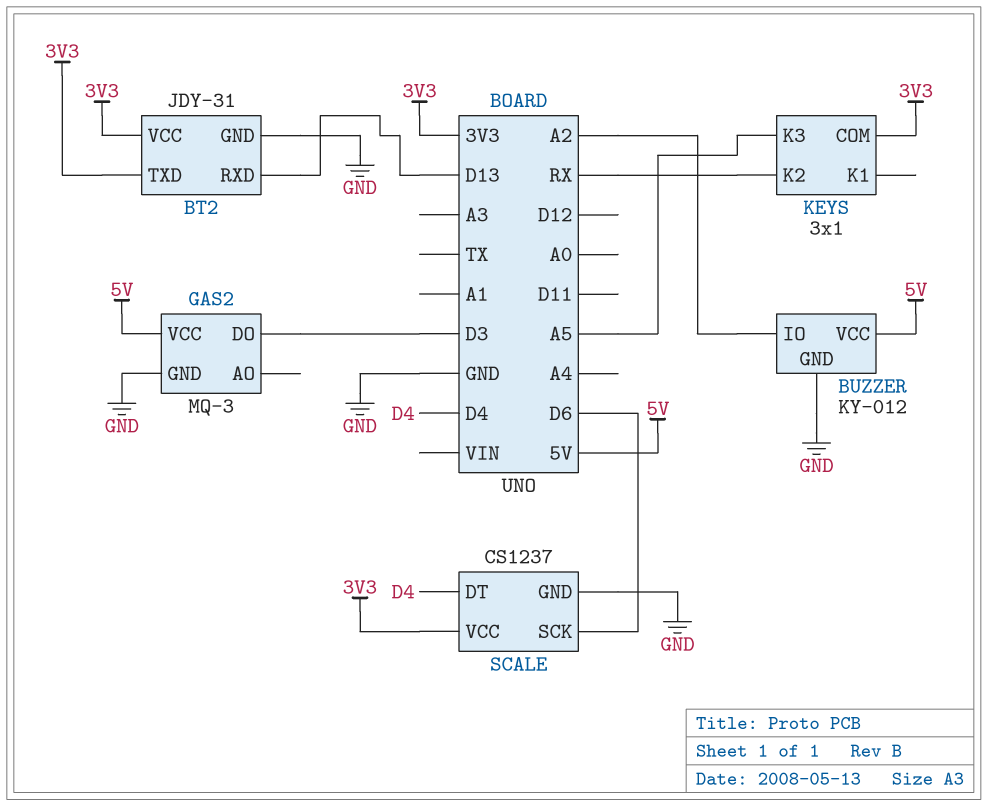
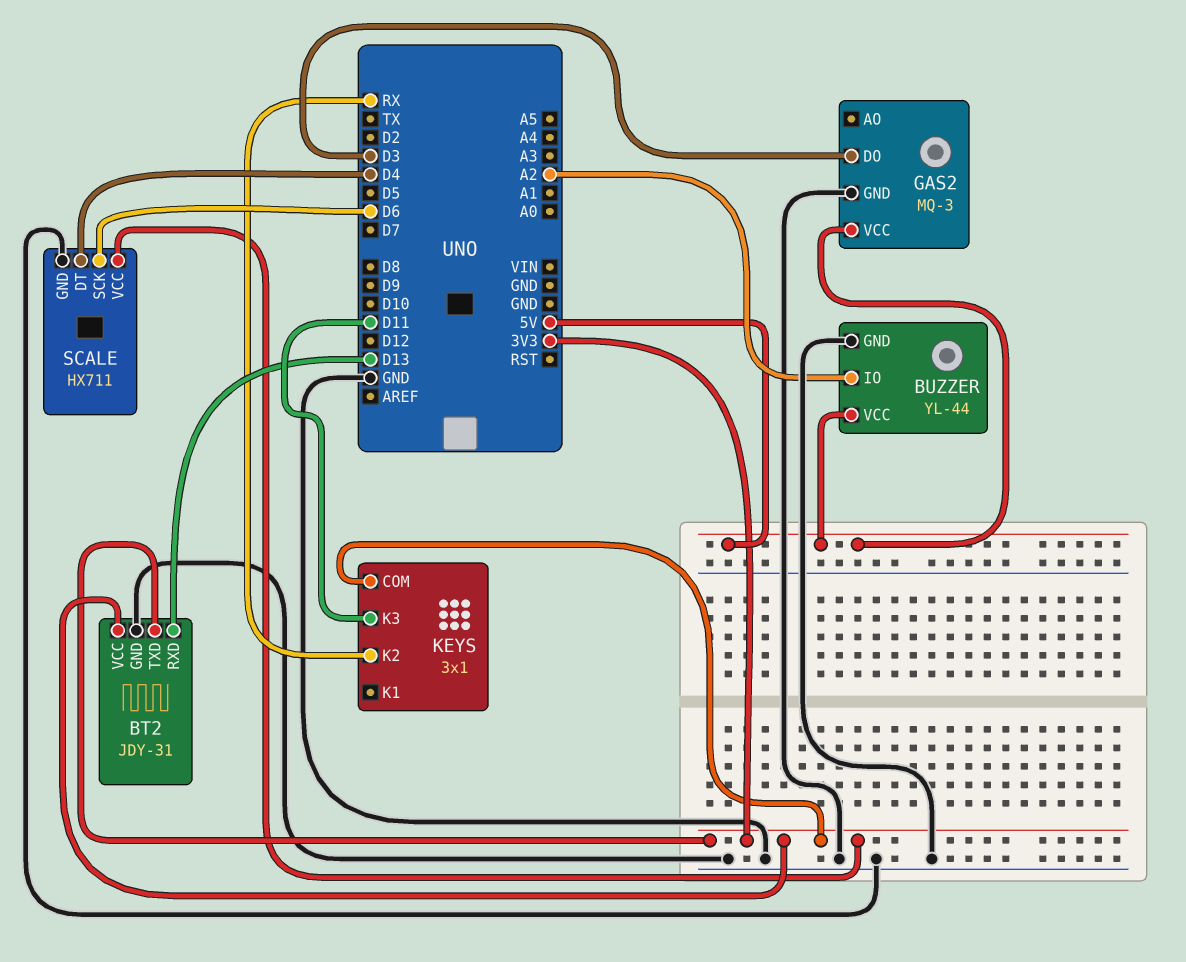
BUZZER: KY-012 -> YL-44
KEYS pin K3: A5 -> D11
SCALE: CS1237 -> HX711

